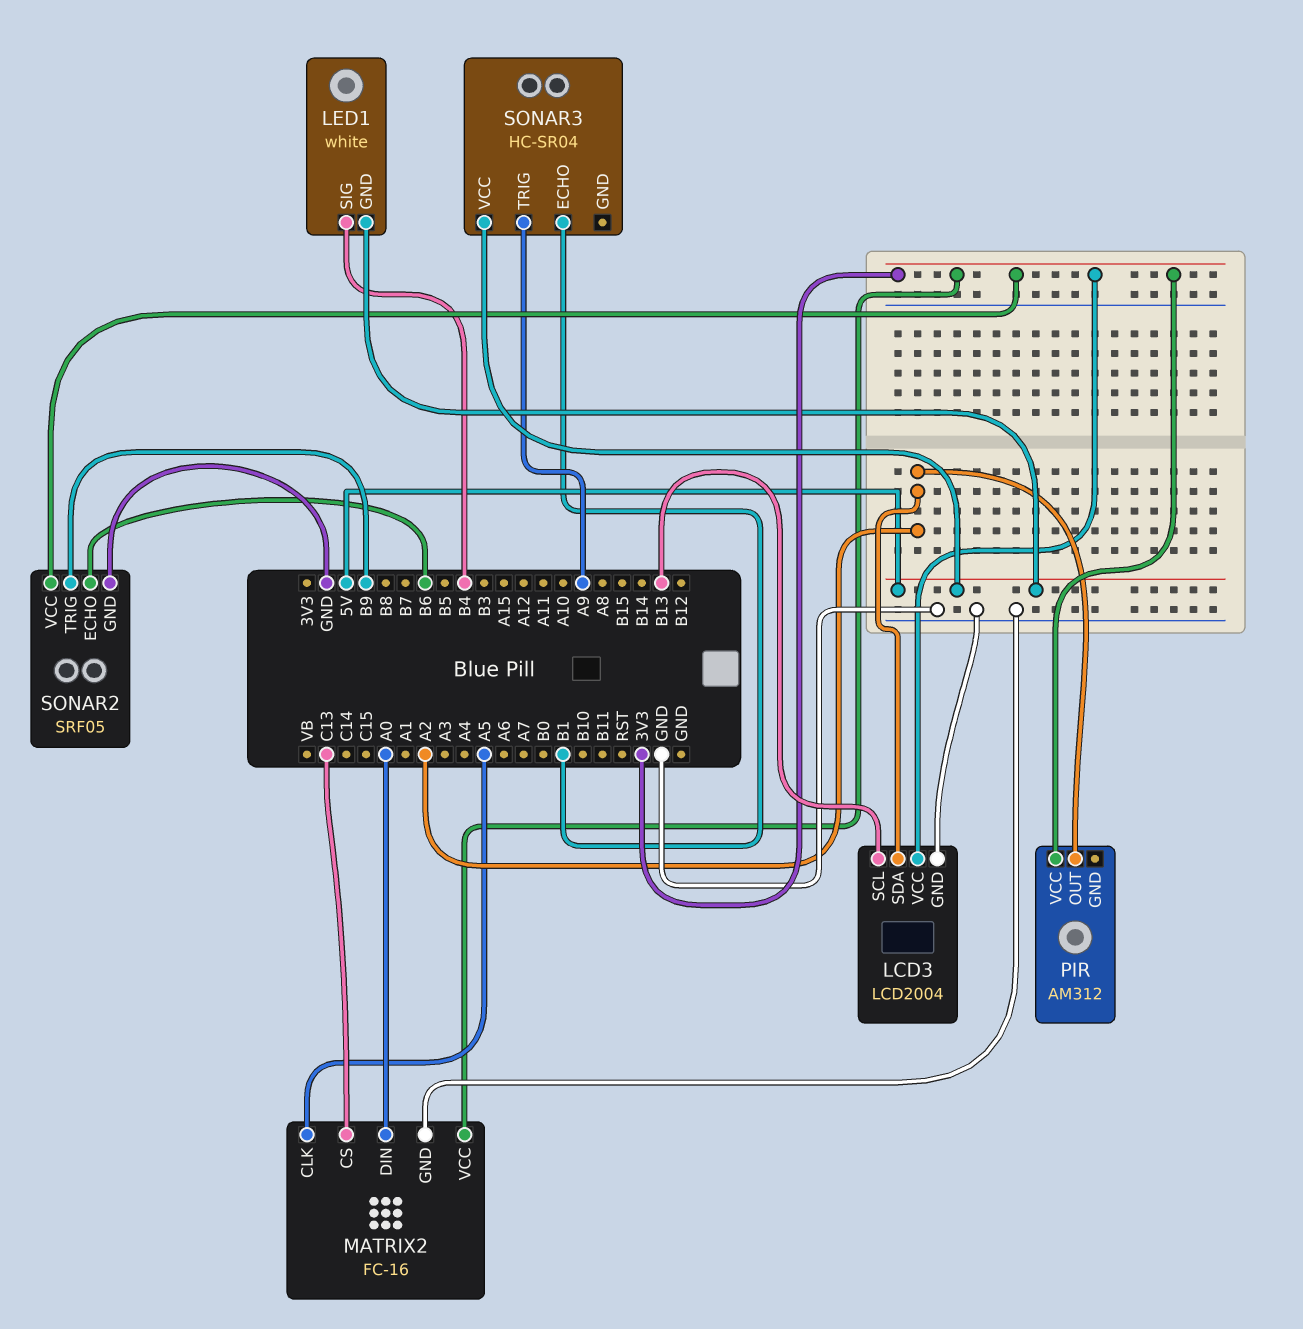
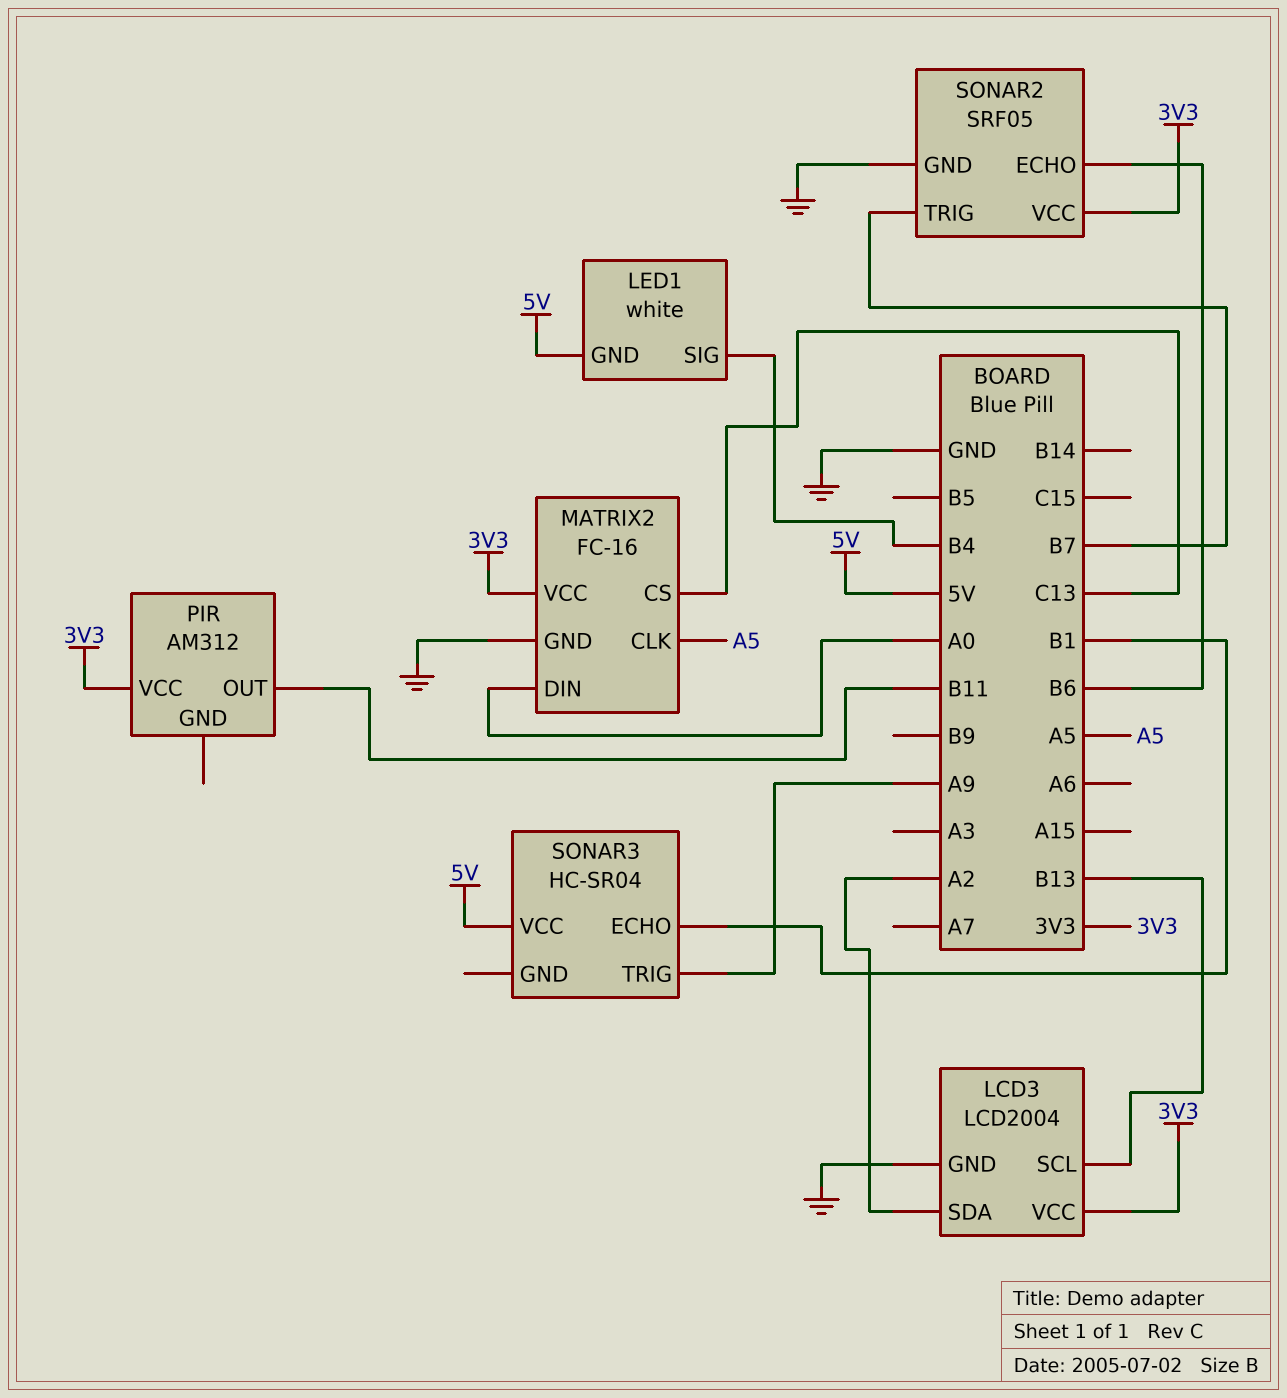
PIR pin OUT: A2 -> B11
SONAR2 pin TRIG: B9 -> B7

